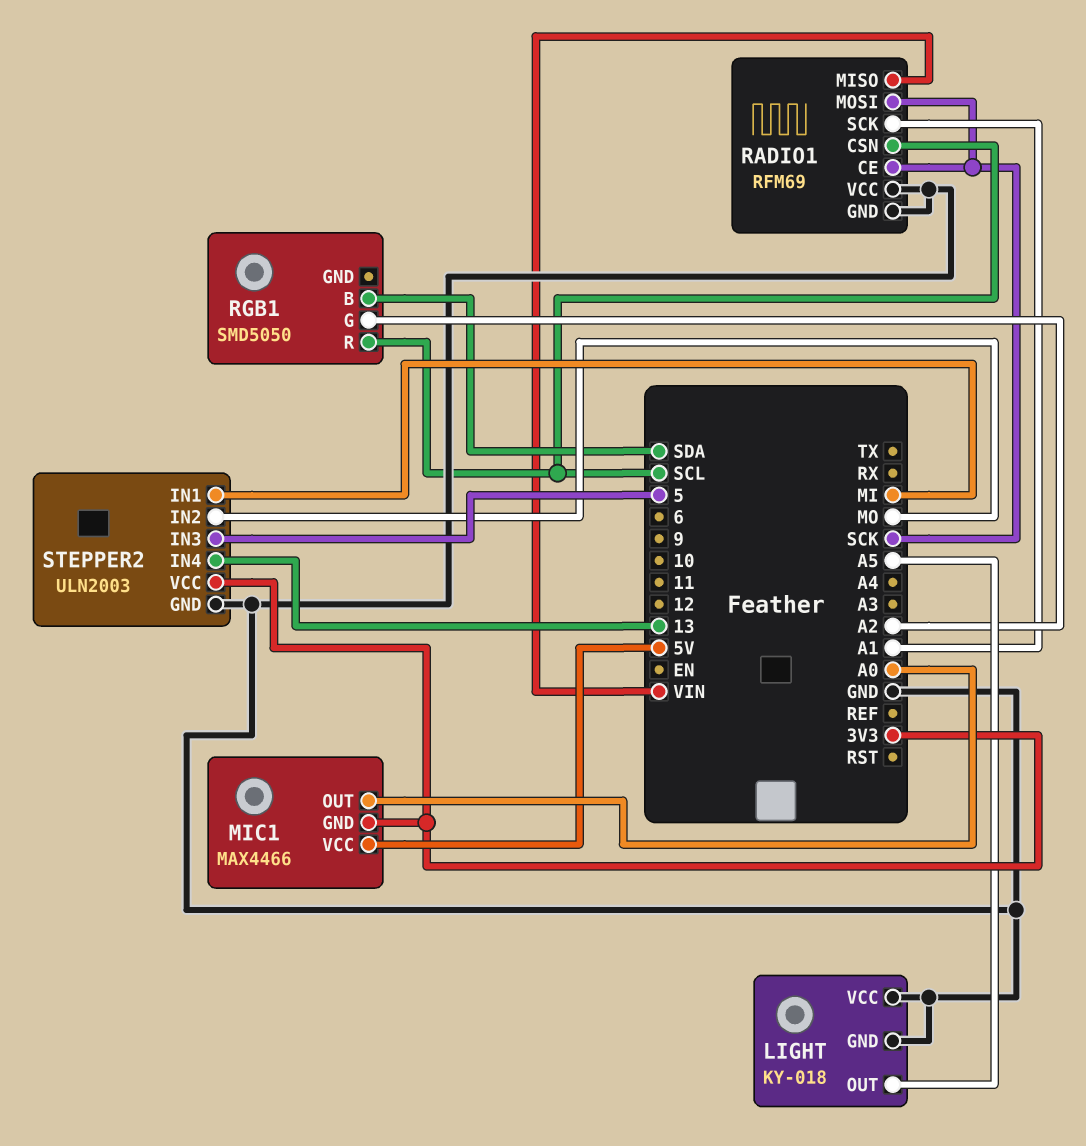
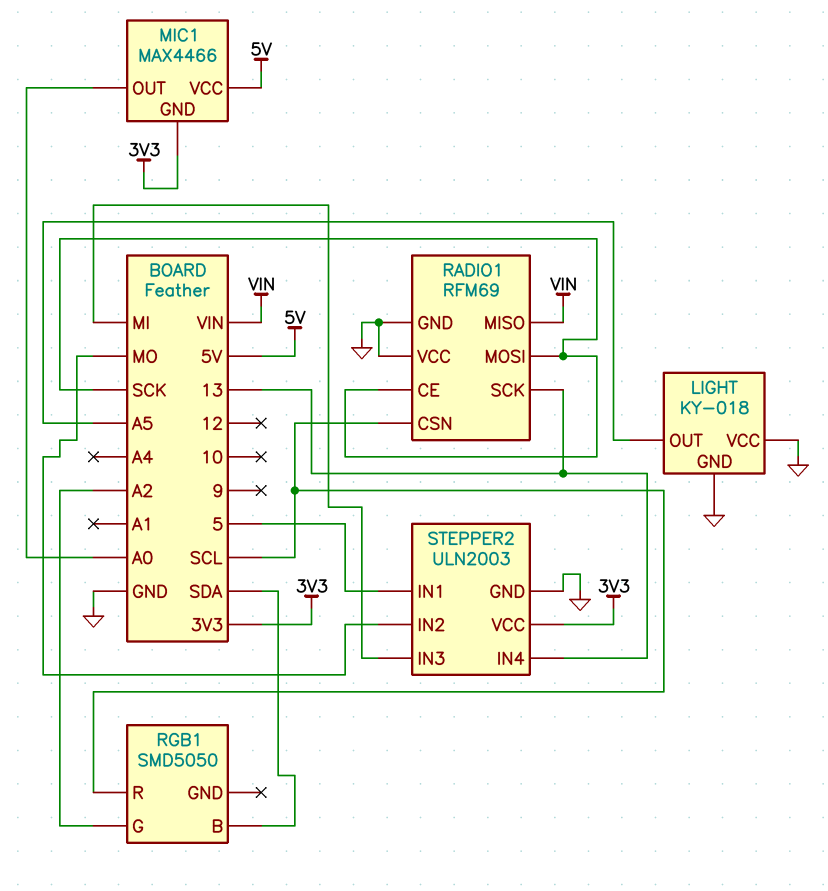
RADIO1 pin SCK: A1 -> 13
STEPPER2 pin IN1: MI -> 5
STEPPER2 pin IN3: 5 -> MI

